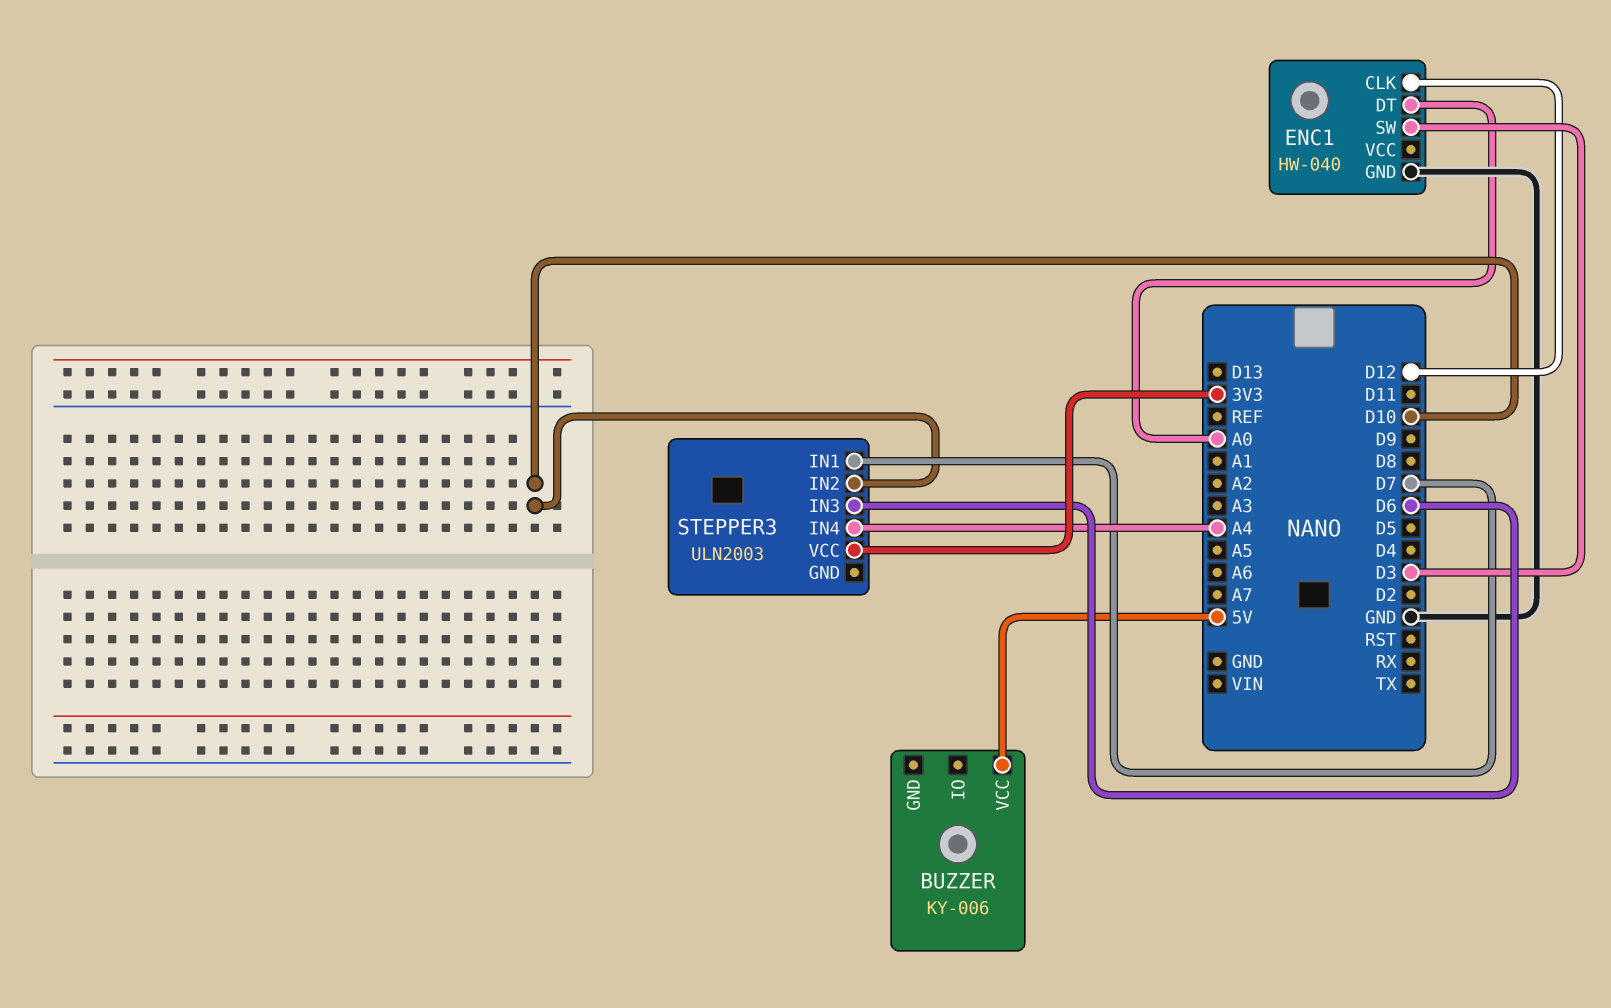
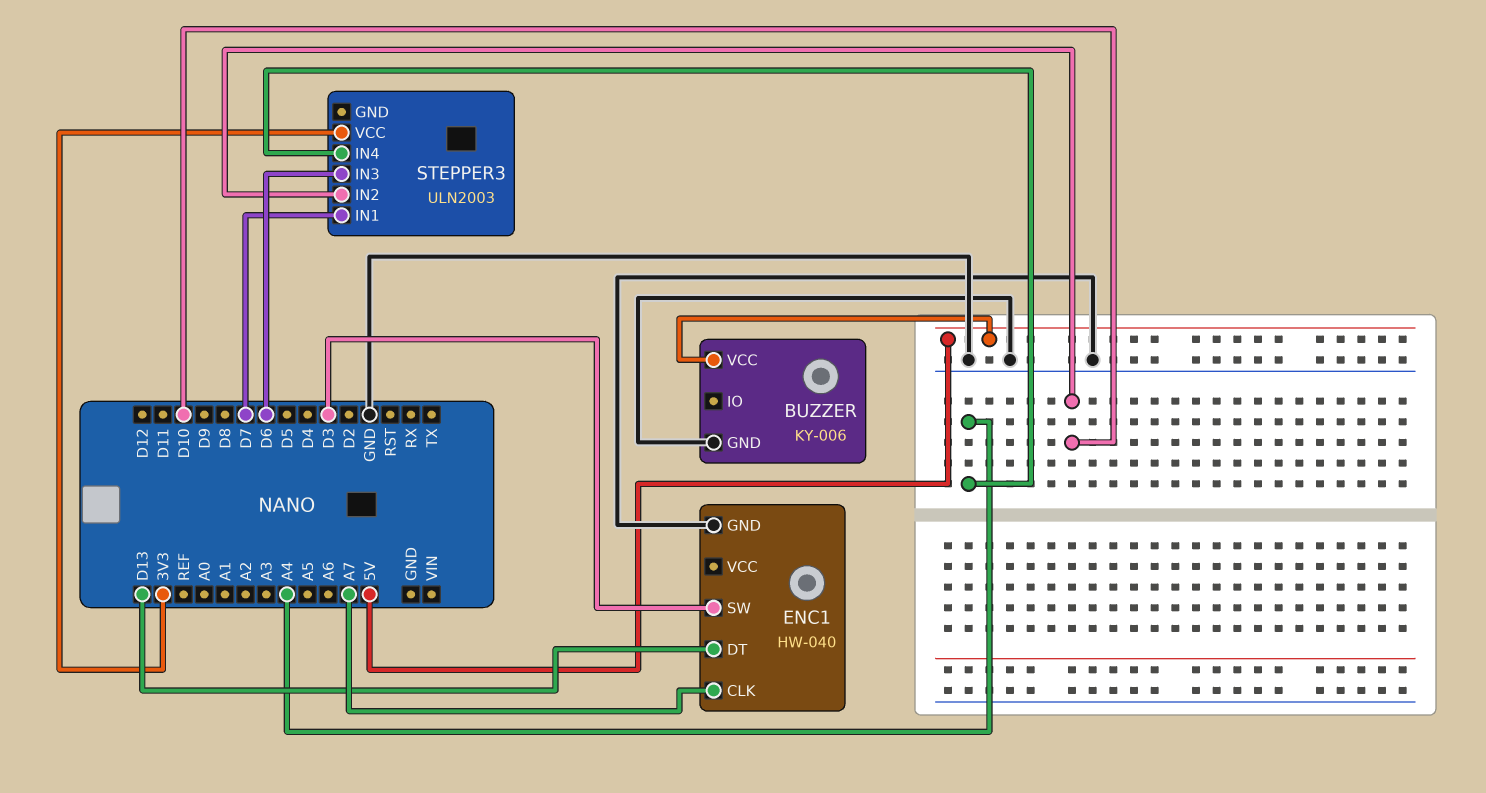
BUZZER pin GND: none -> GND
ENC1 pin CLK: D12 -> A7
ENC1 pin DT: A0 -> D13

